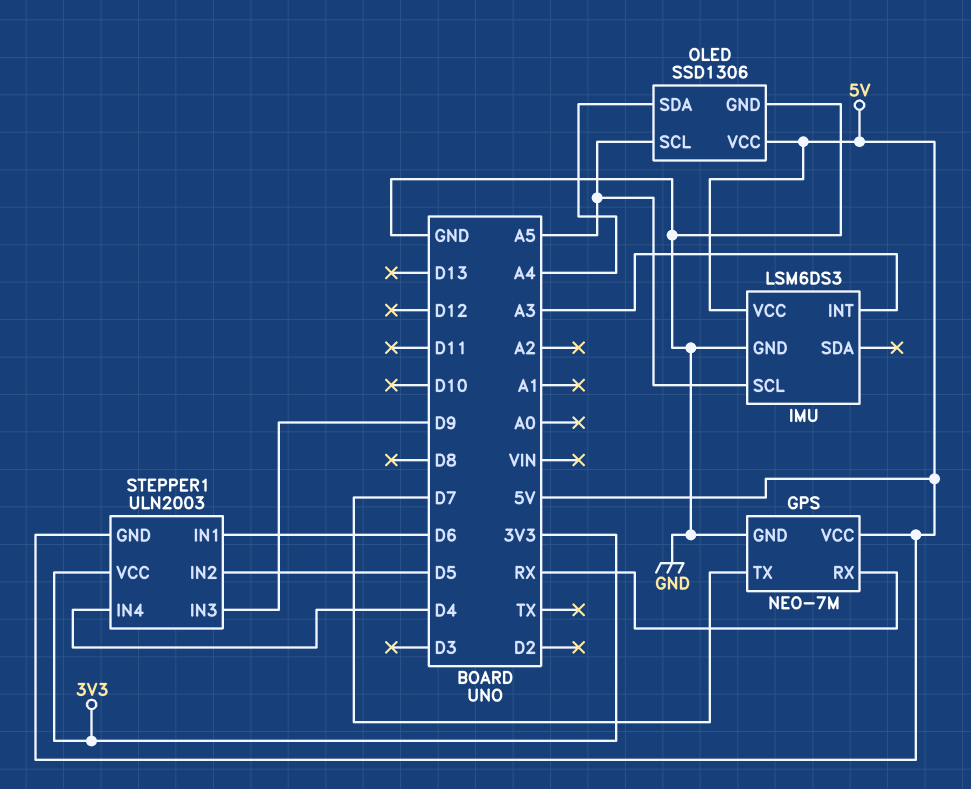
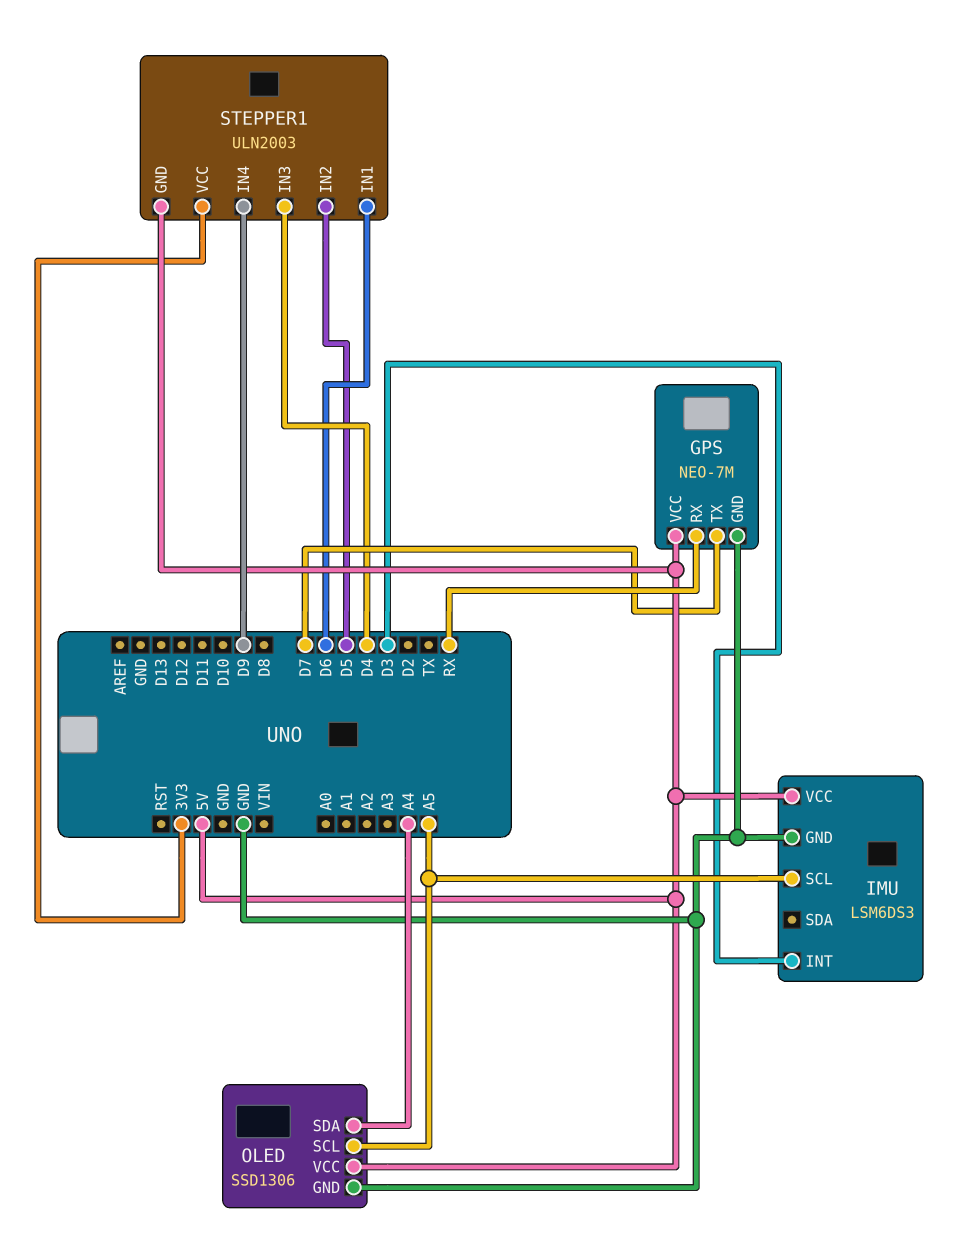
IMU pin INT: A3 -> D3
STEPPER1 pin IN3: D9 -> D4
STEPPER1 pin IN4: D4 -> D9

